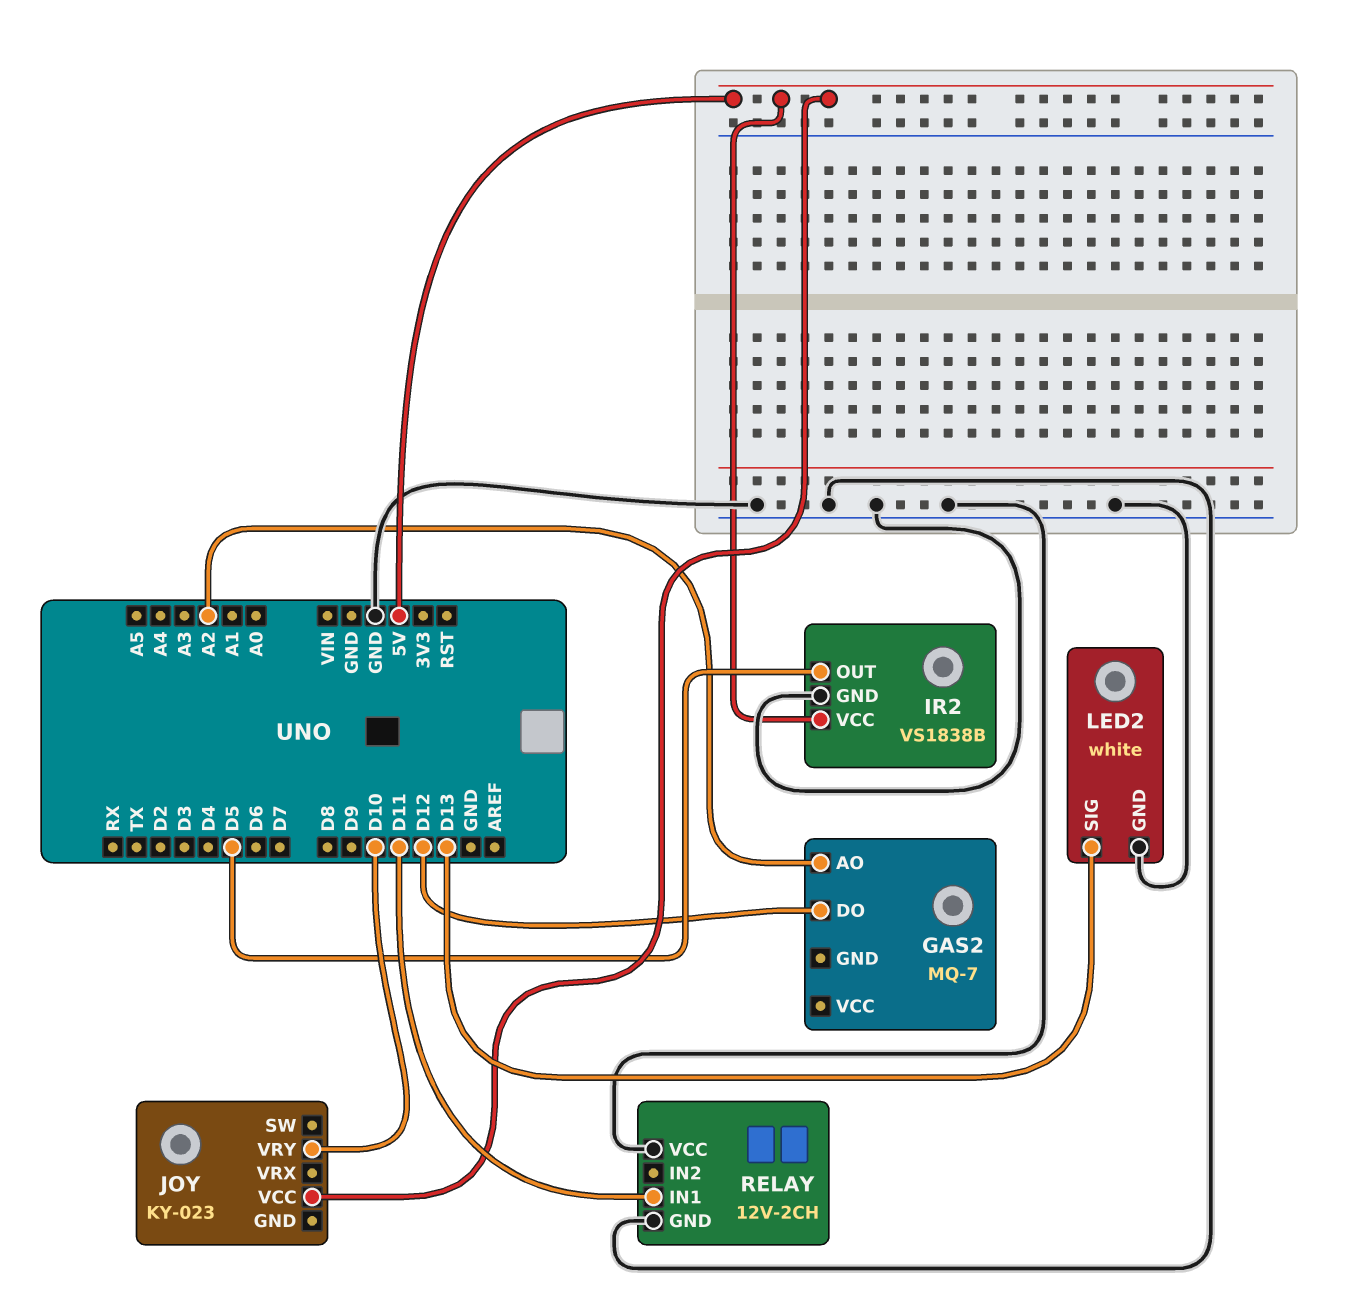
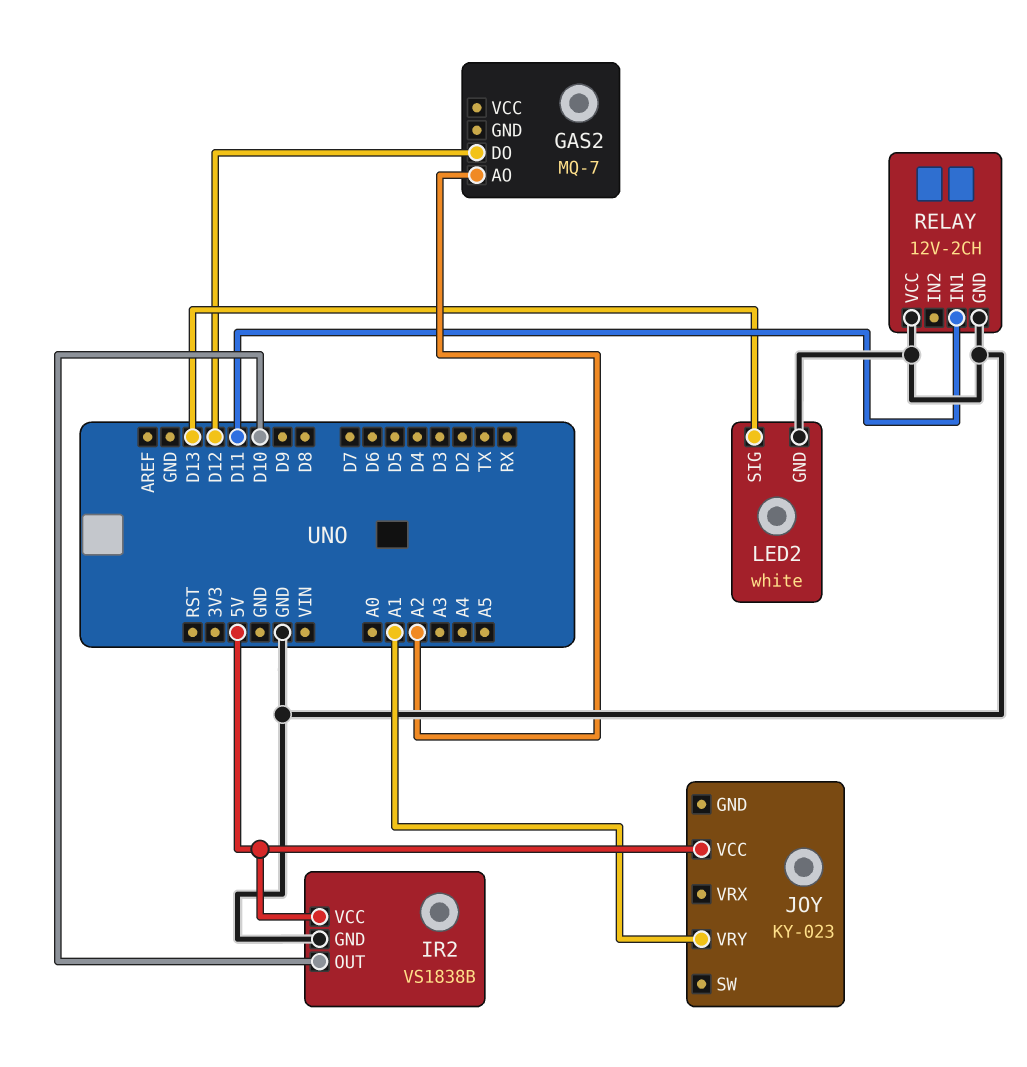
IR2 pin OUT: D5 -> D10
JOY pin VRY: D10 -> A1

